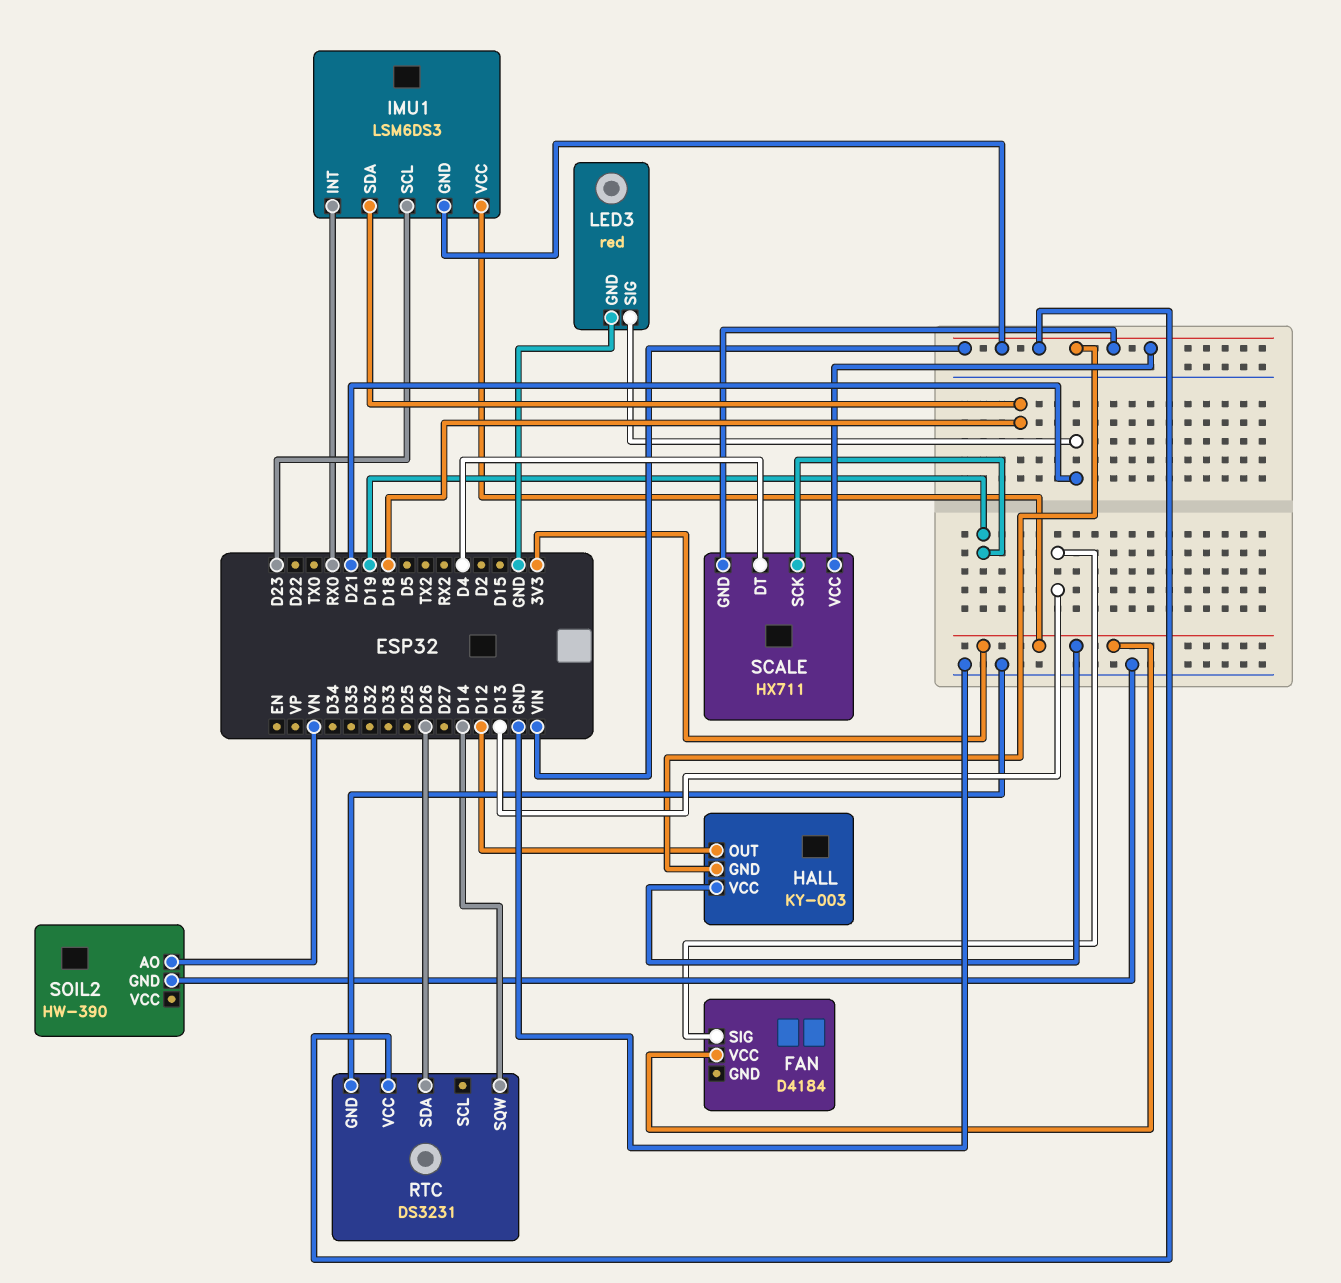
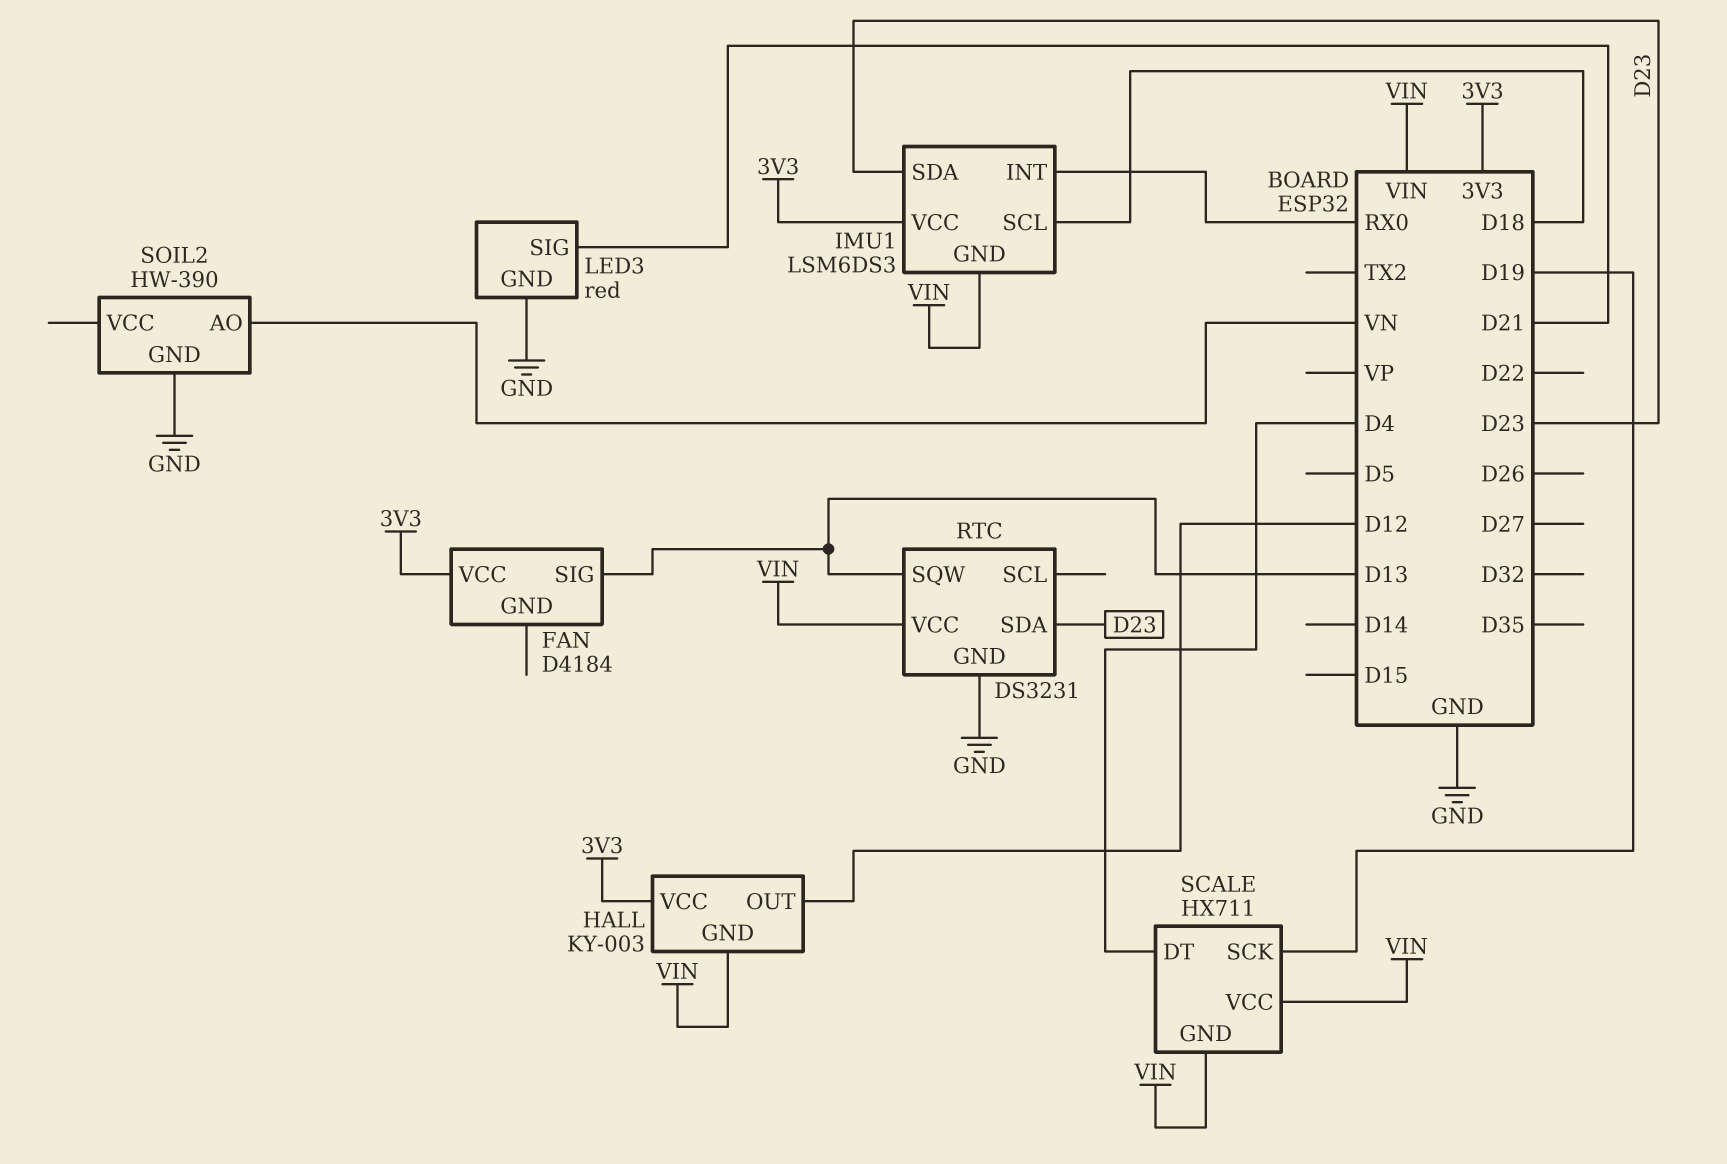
IMU1 pin SCL: D23 -> D18
IMU1 pin SDA: D18 -> D23
RTC pin SDA: D26 -> D23
RTC pin SQW: D14 -> D13

